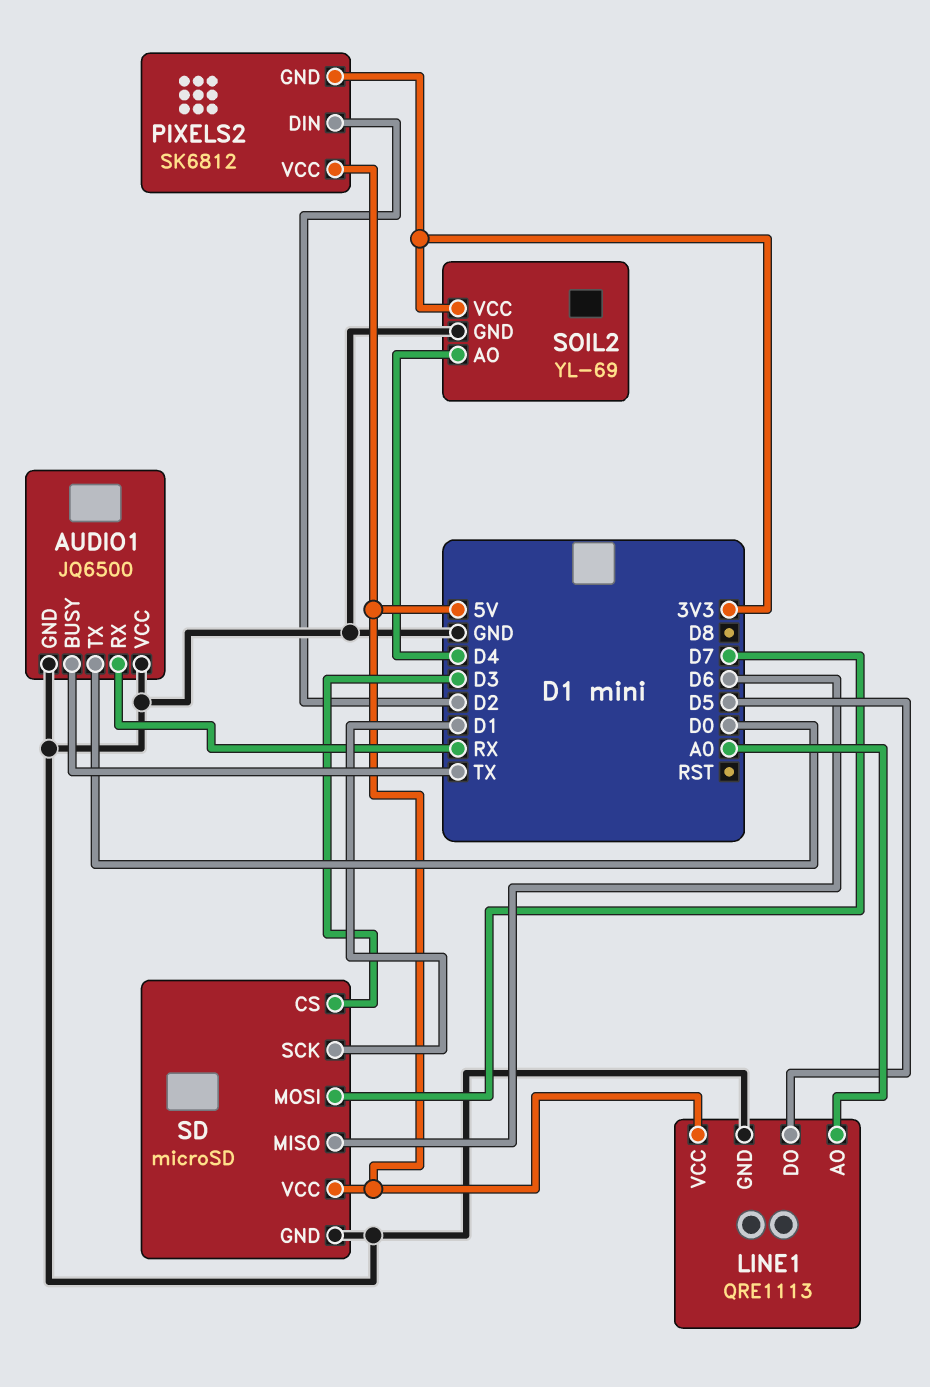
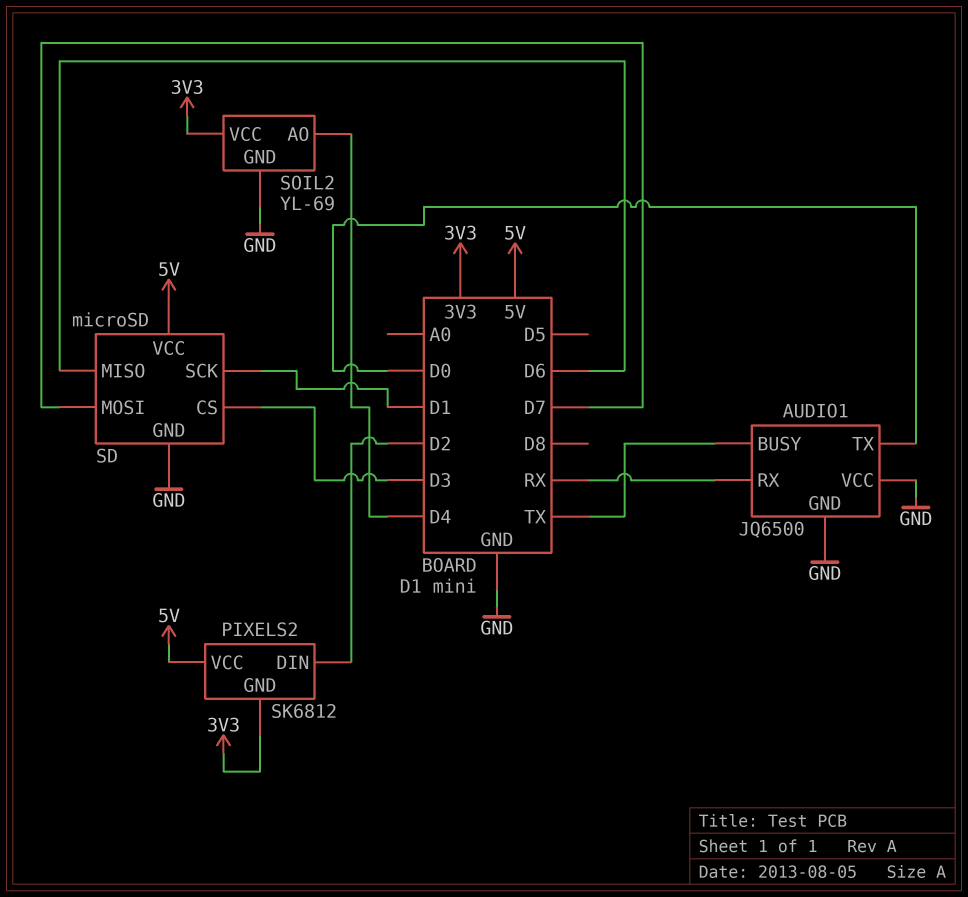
LINE1: QRE1113 -> none
LINE1 pin AO: A0 -> none
LINE1 pin DO: D5 -> none
LINE1 pin GND: GND -> none
LINE1 pin VCC: 5V -> none

